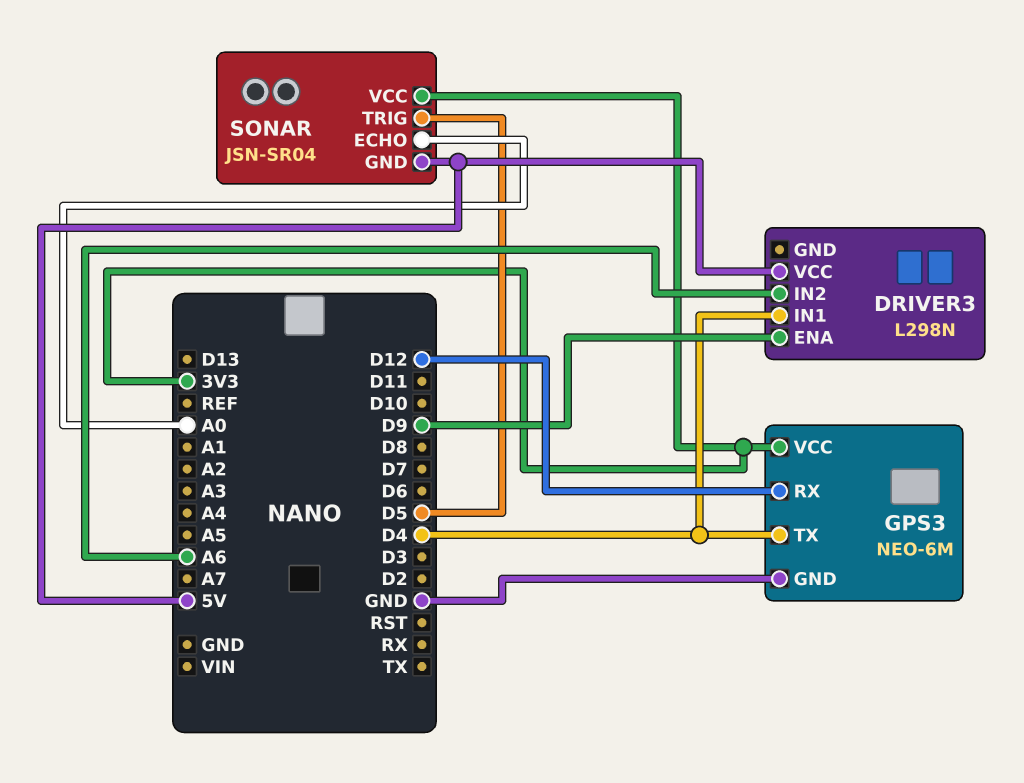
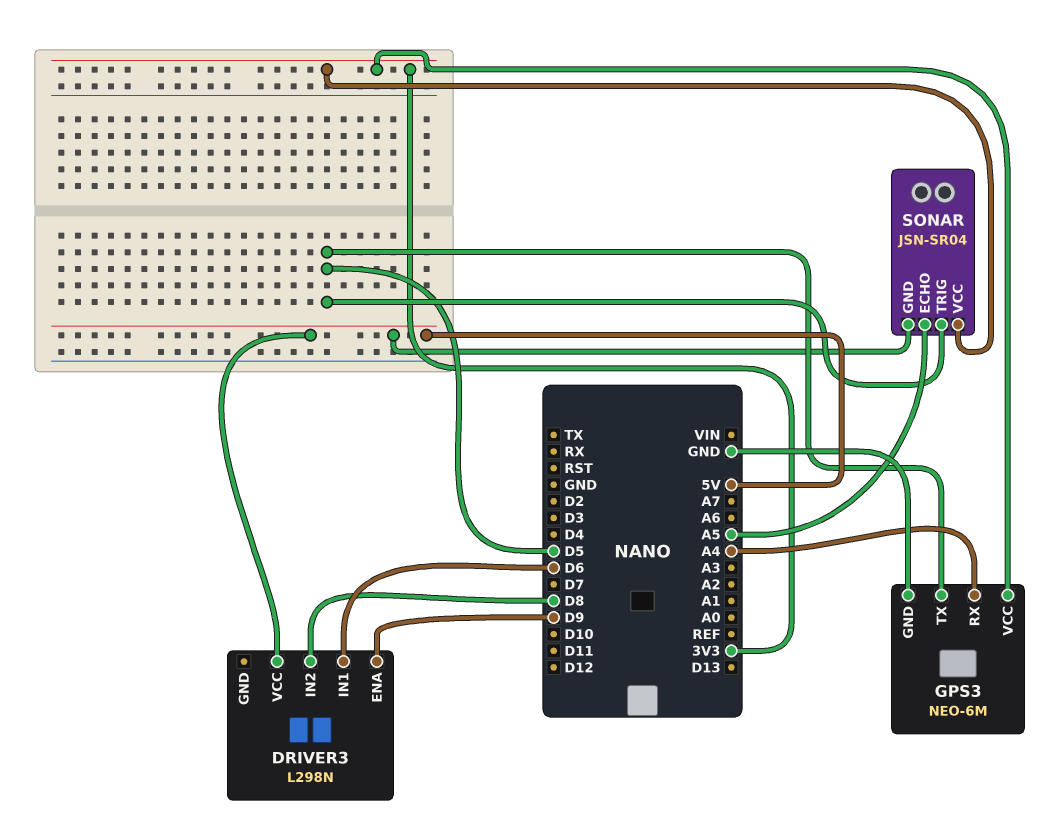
DRIVER3 pin IN1: D4 -> D6
DRIVER3 pin IN2: A6 -> D8
GPS3 pin RX: D12 -> A4
GPS3 pin TX: D4 -> D5
SONAR pin ECHO: A0 -> A5

